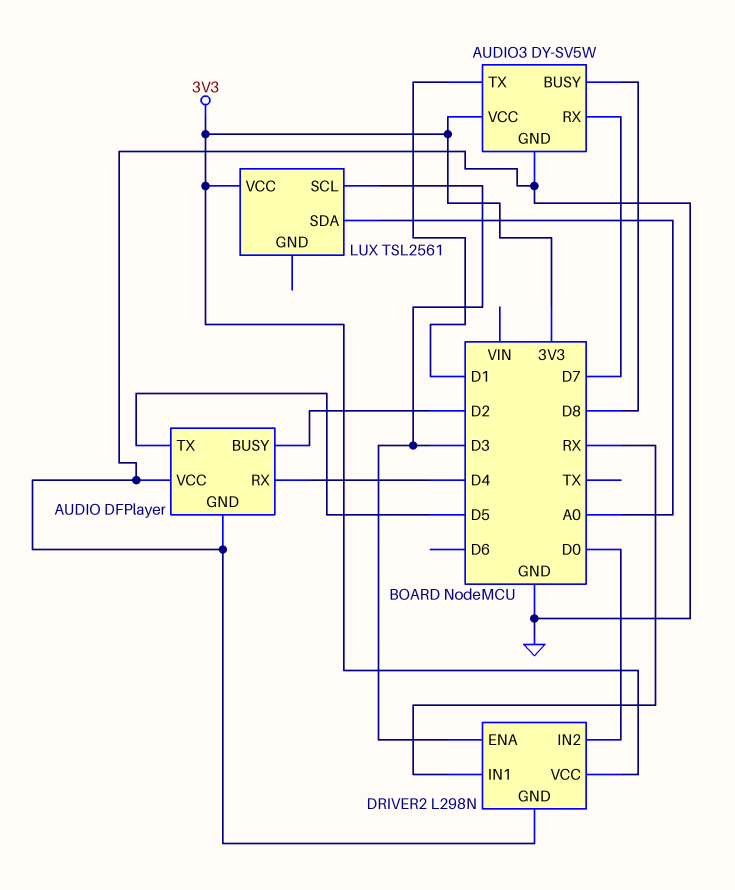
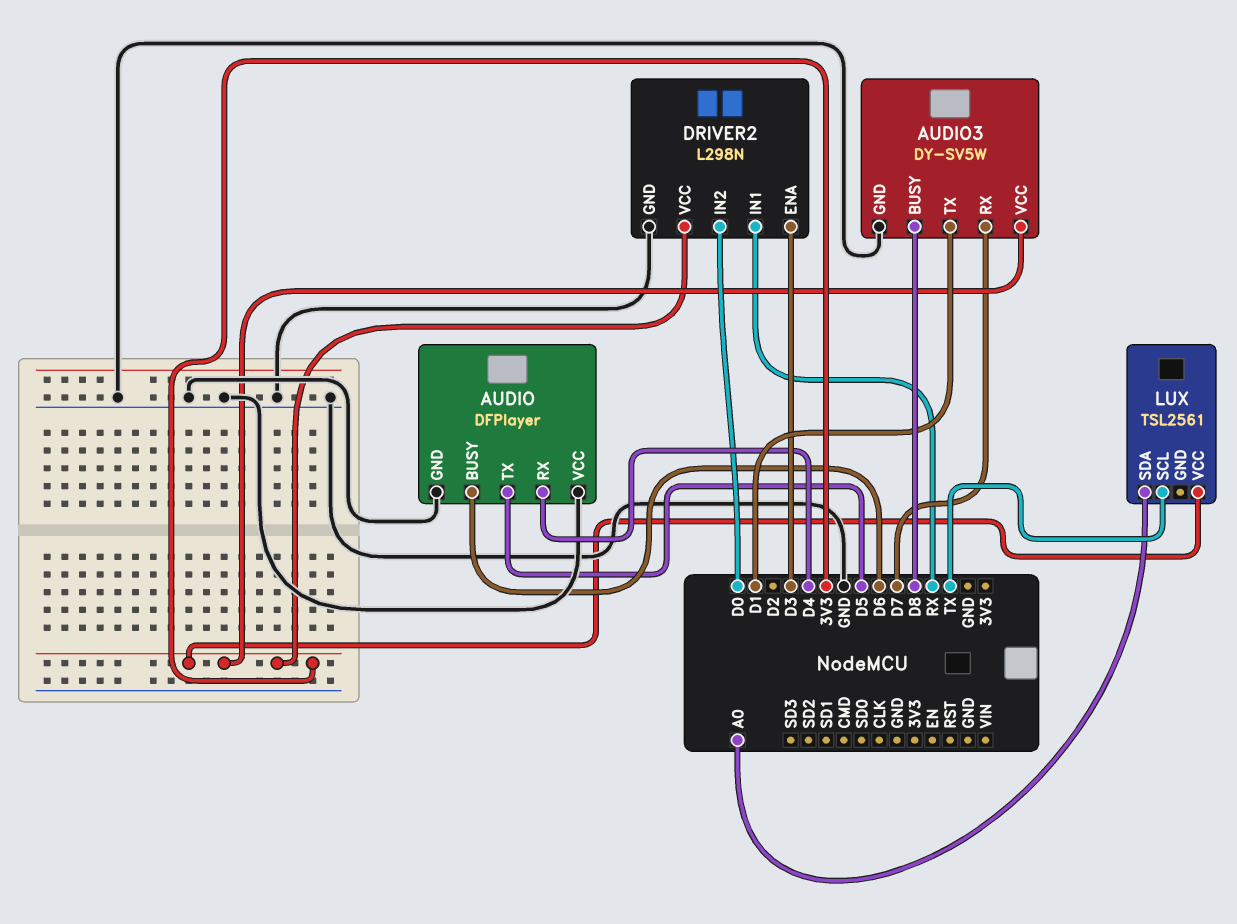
AUDIO pin BUSY: D2 -> D6
LUX pin SCL: D3 -> TX

